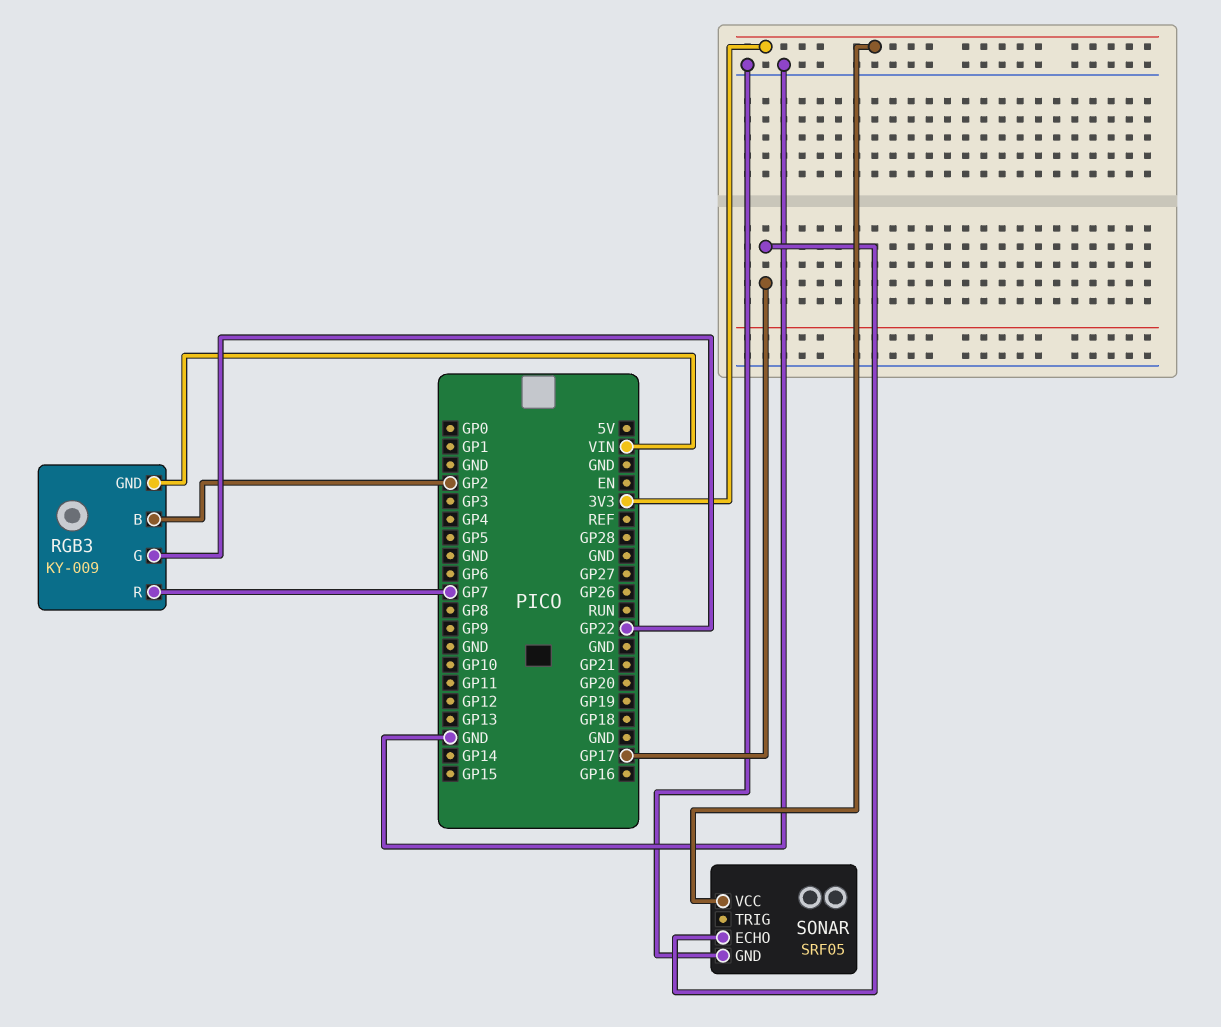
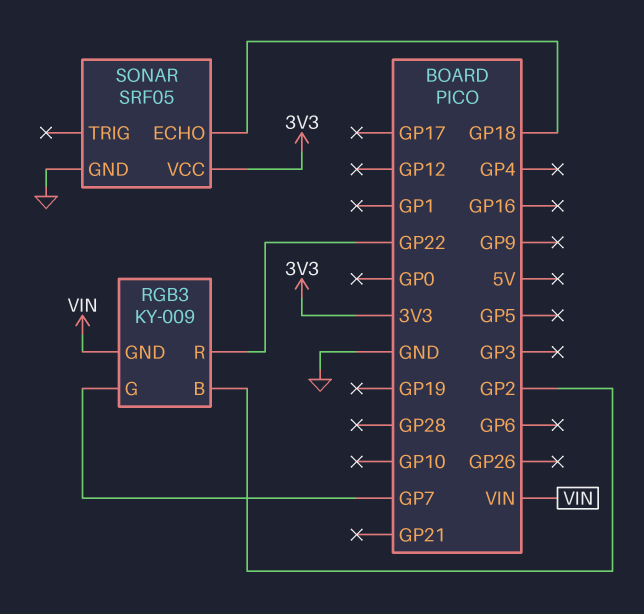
RGB3 pin G: GP22 -> GP7
RGB3 pin R: GP7 -> GP22
SONAR pin ECHO: GP17 -> GP18

